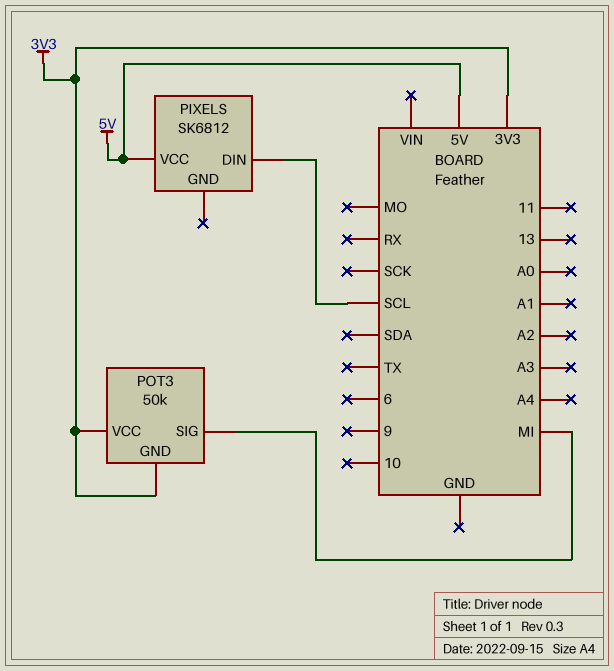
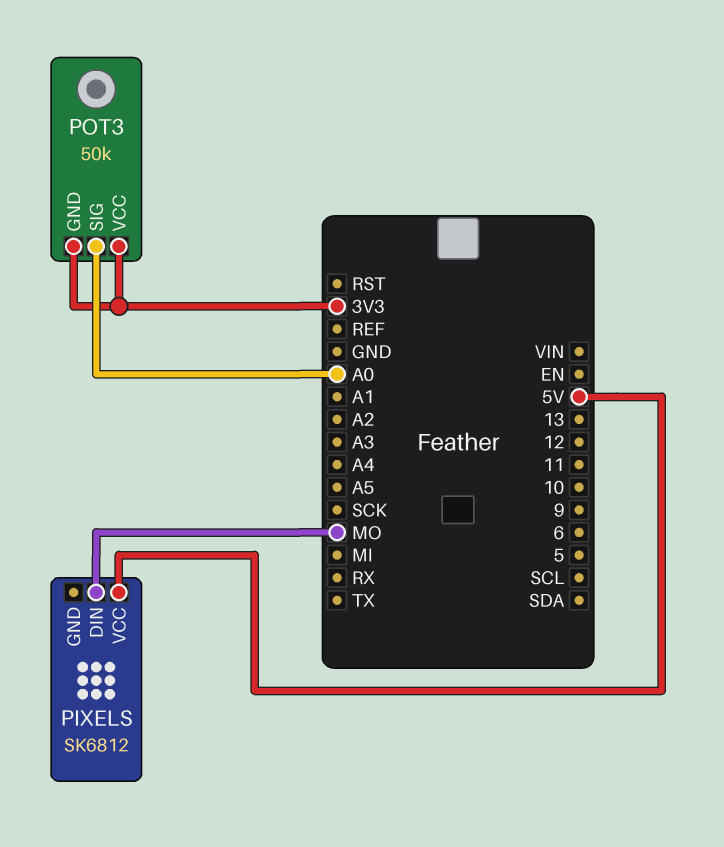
PIXELS pin DIN: SCL -> MO
POT3 pin SIG: MI -> A0

